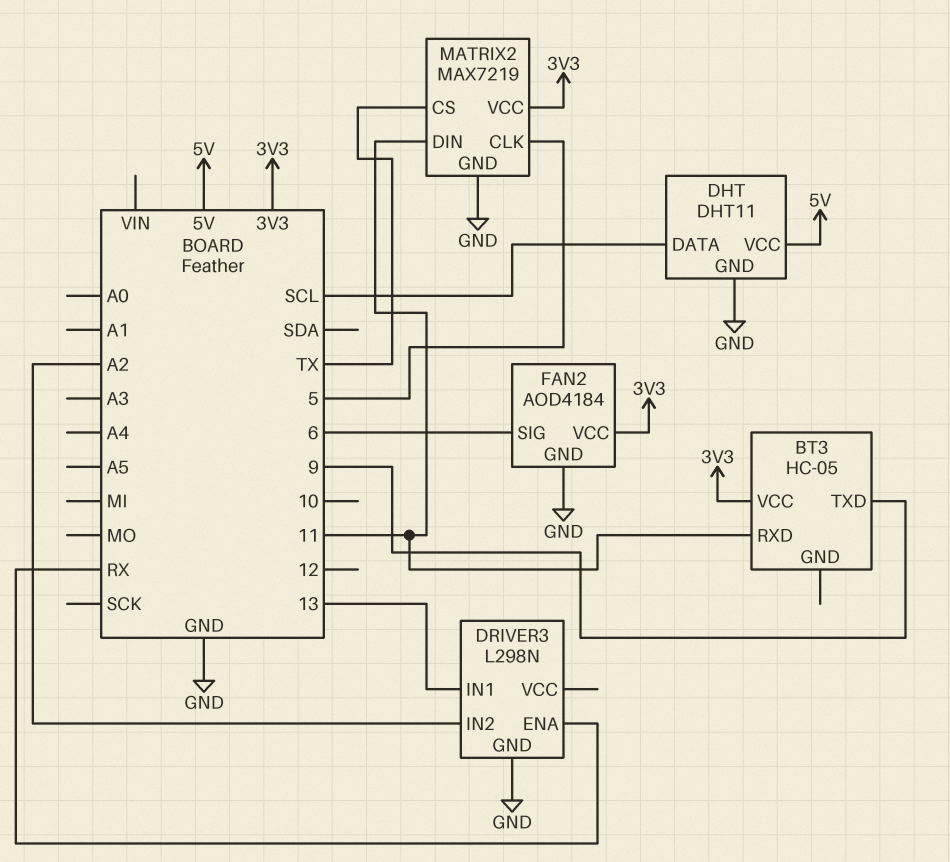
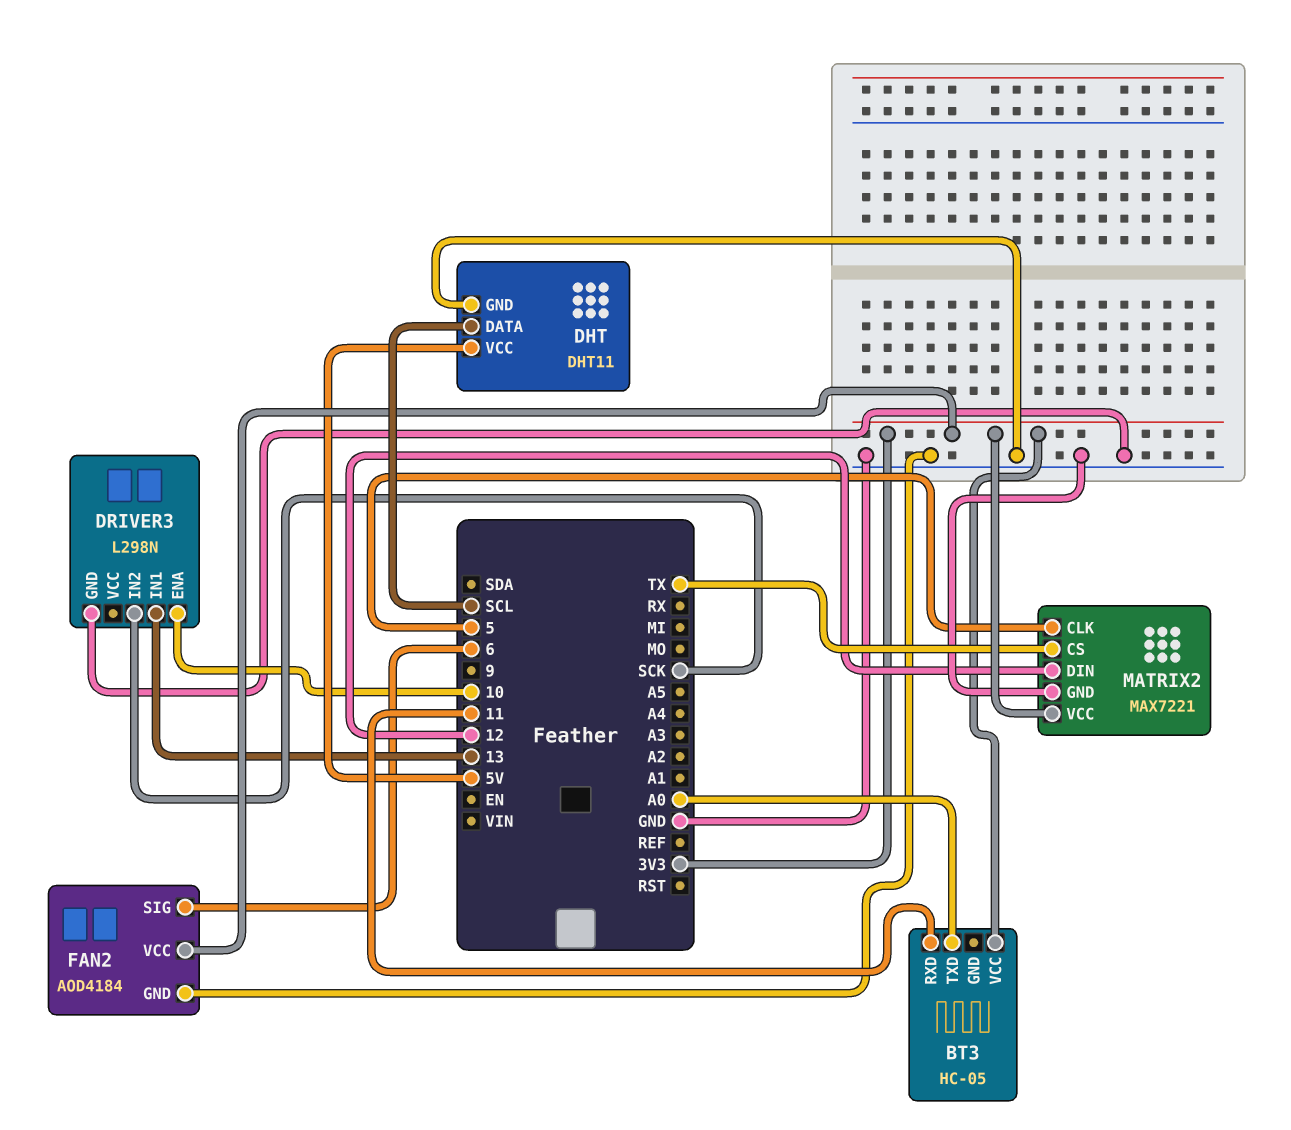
BT3 pin TXD: 9 -> A0
DRIVER3 pin ENA: RX -> 10
DRIVER3 pin IN2: A2 -> SCK
MATRIX2: MAX7219 -> MAX7221
MATRIX2 pin DIN: 11 -> 12

